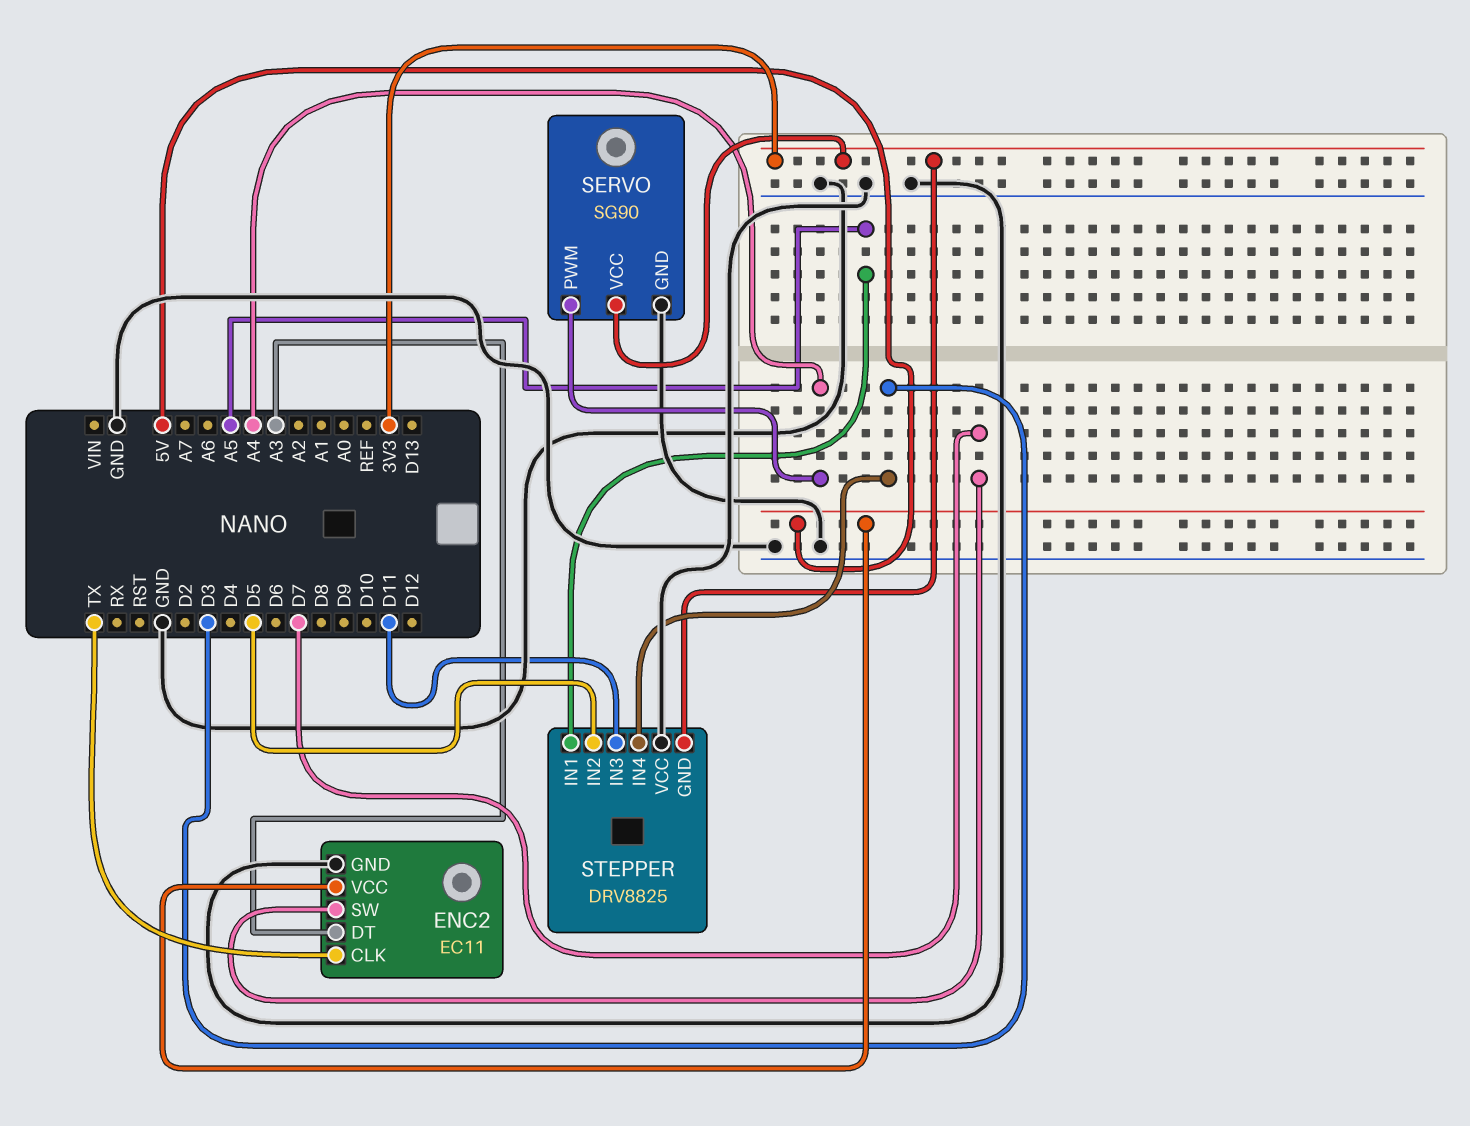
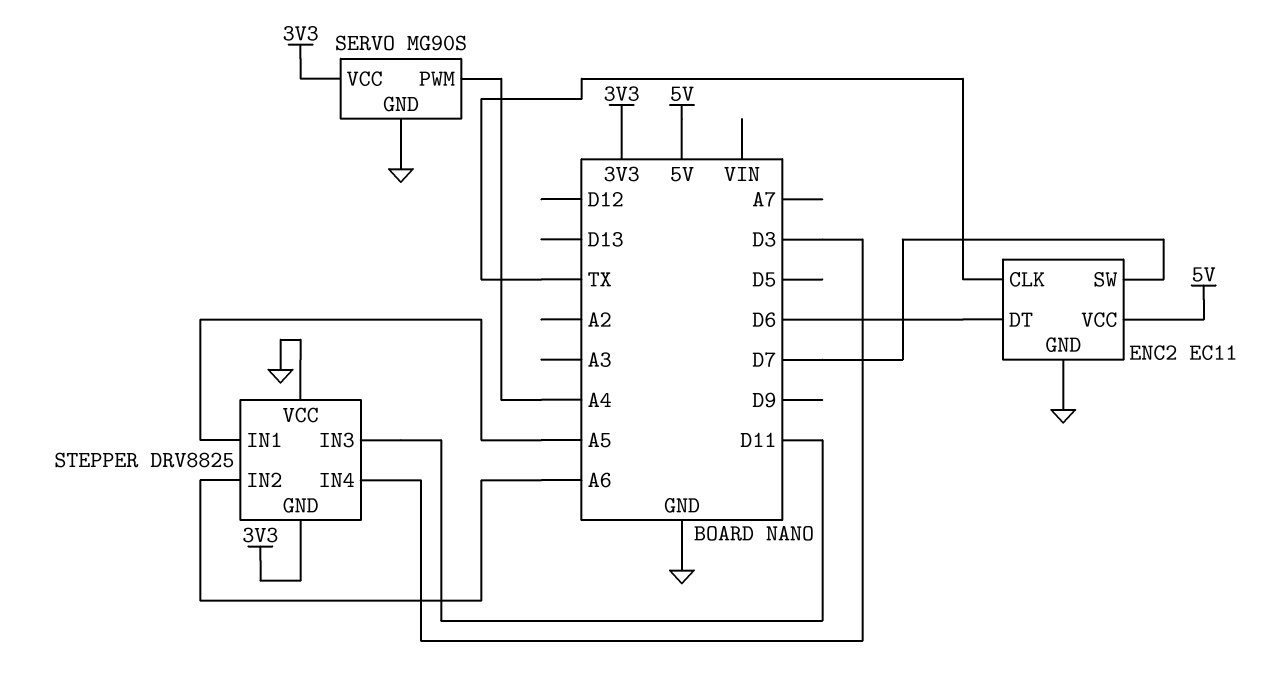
ENC2 pin DT: A3 -> D6
SERVO: SG90 -> MG90S
STEPPER pin IN2: D5 -> A6

